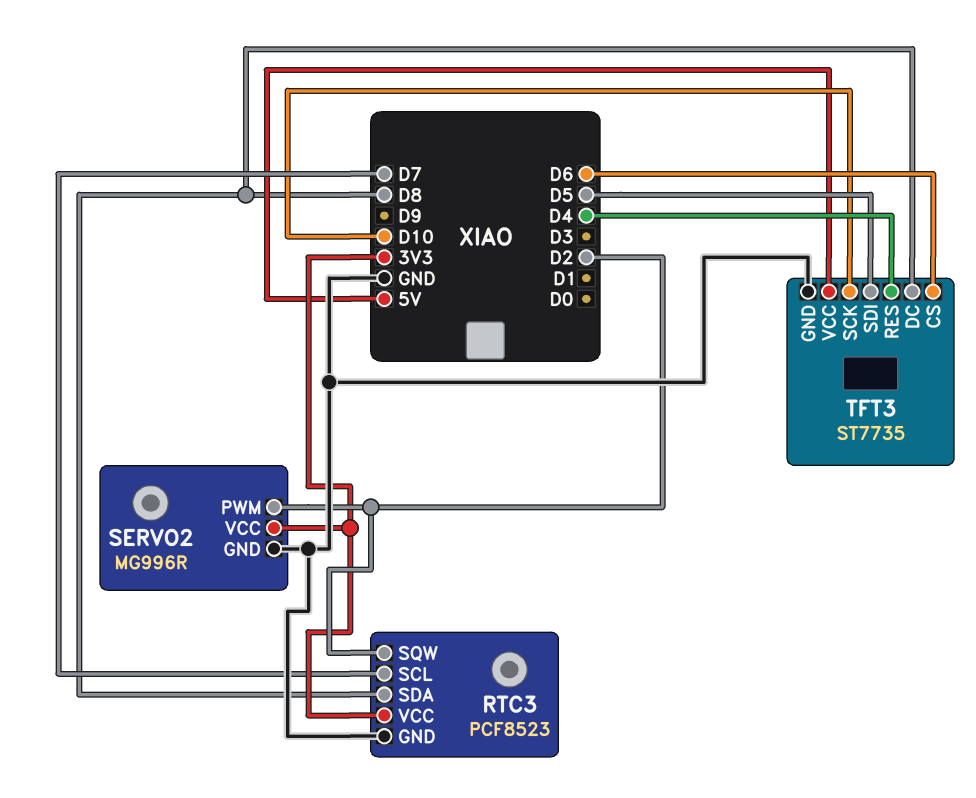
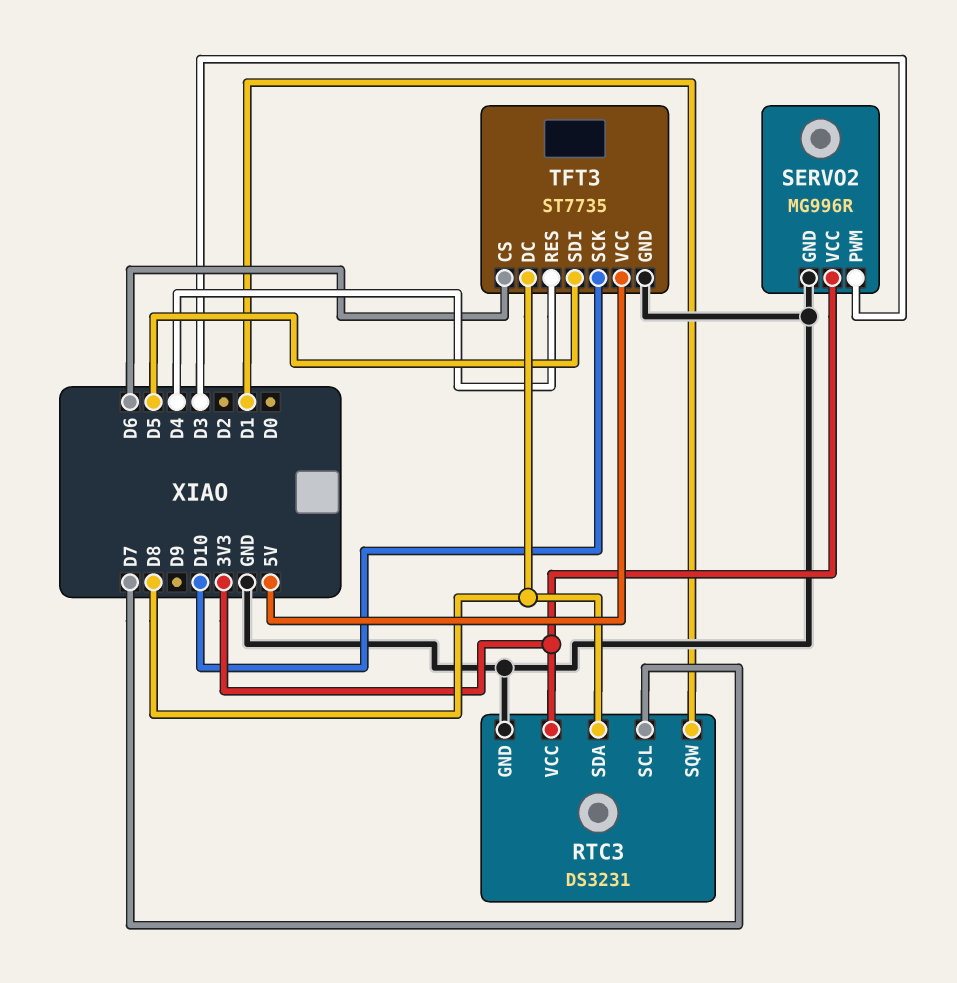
RTC3: PCF8523 -> DS3231
RTC3 pin SQW: D2 -> D1
SERVO2 pin PWM: D2 -> D3

